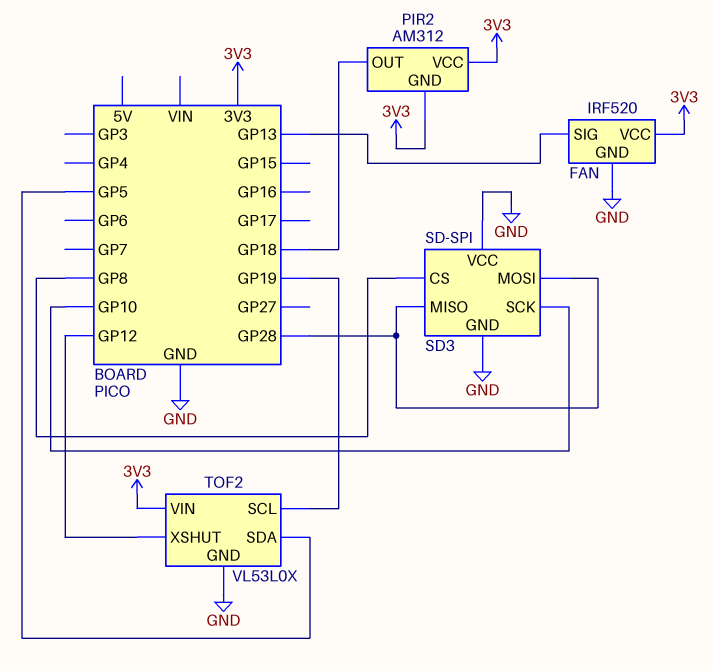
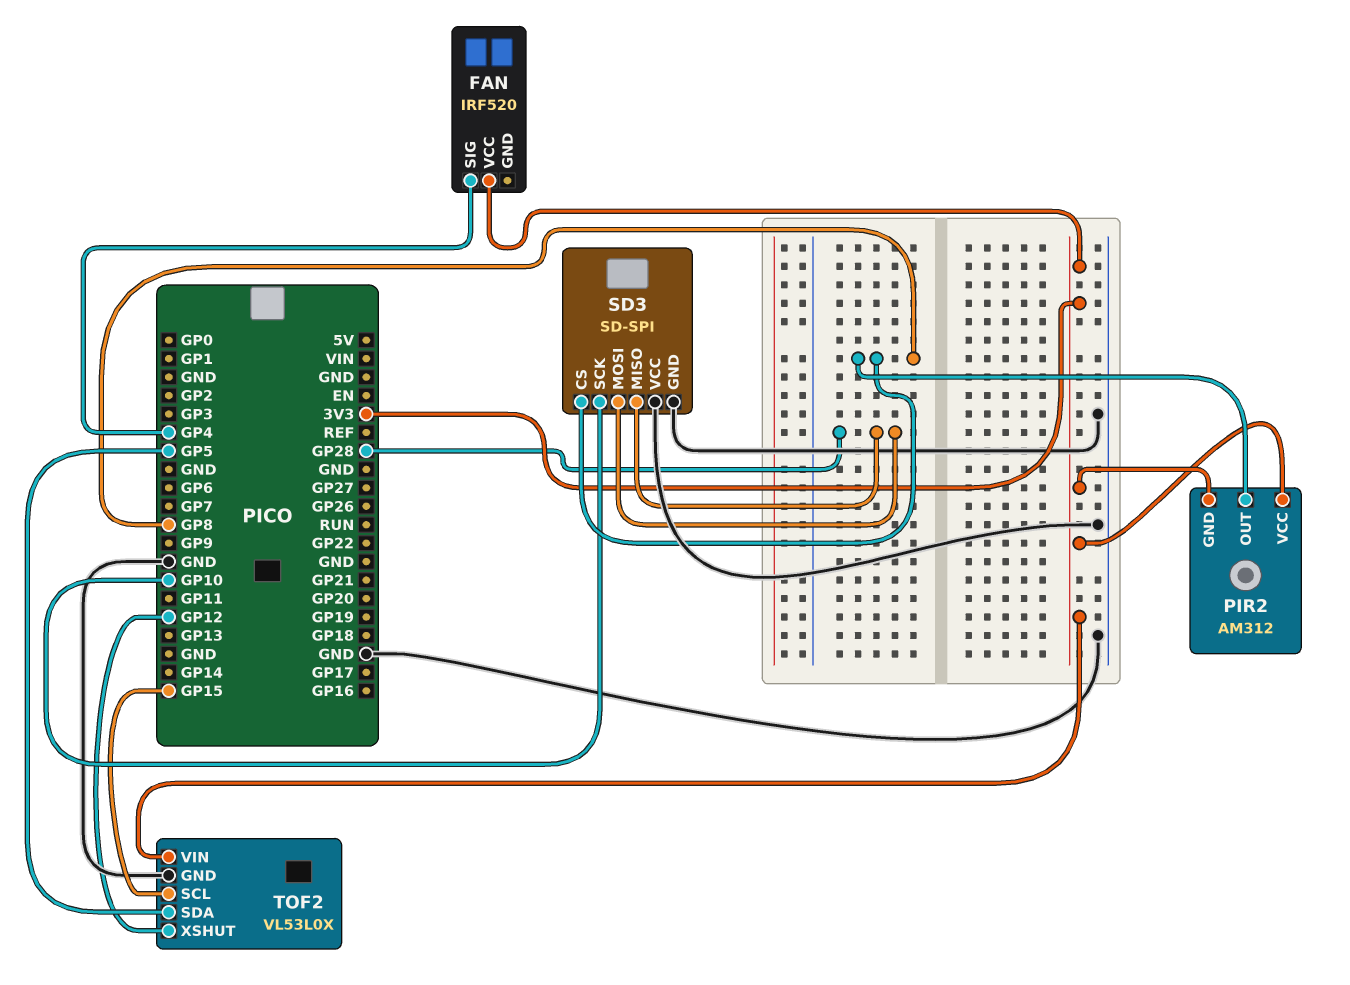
FAN pin GND: GND -> none
FAN pin SIG: GP13 -> GP4
PIR2 pin OUT: GP18 -> GP8
TOF2 pin SCL: GP19 -> GP15

